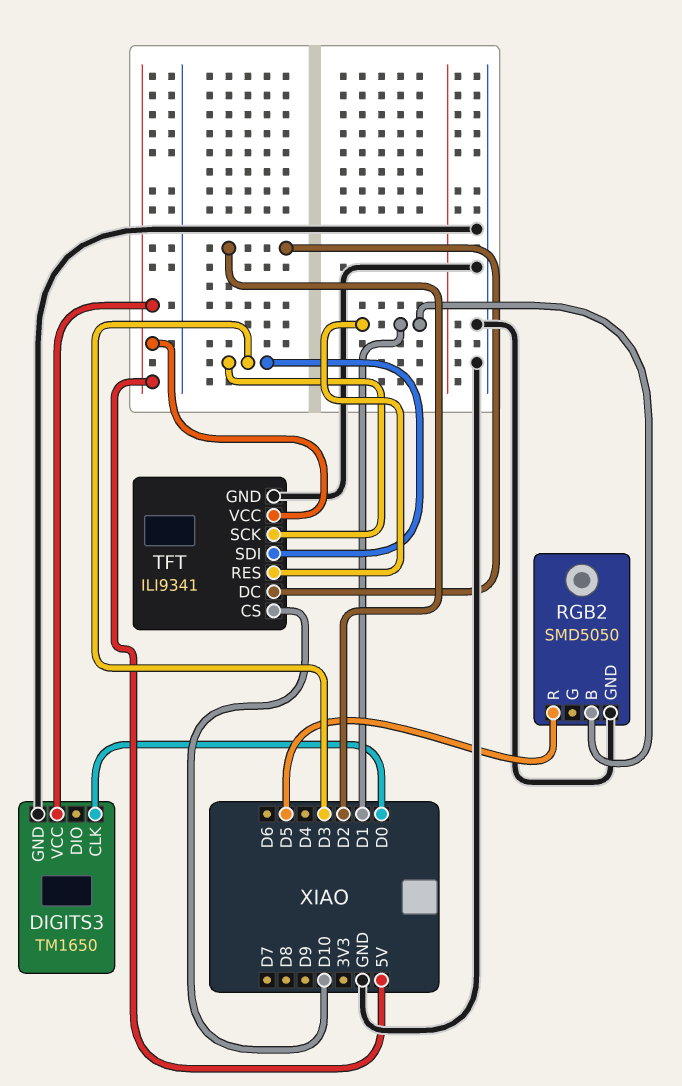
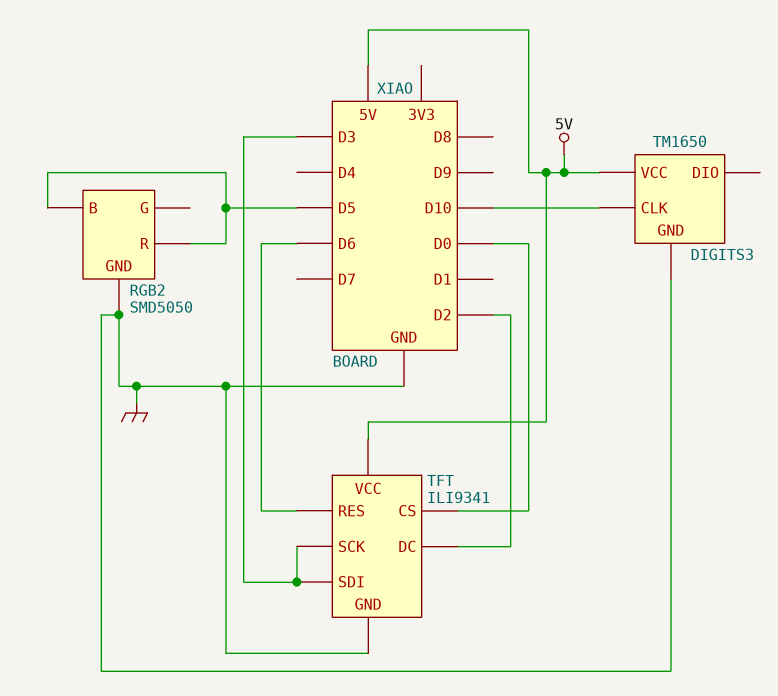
DIGITS3 pin CLK: D0 -> D10
RGB2 pin B: D1 -> D5
TFT pin CS: D10 -> D0
TFT pin RES: D1 -> D6

